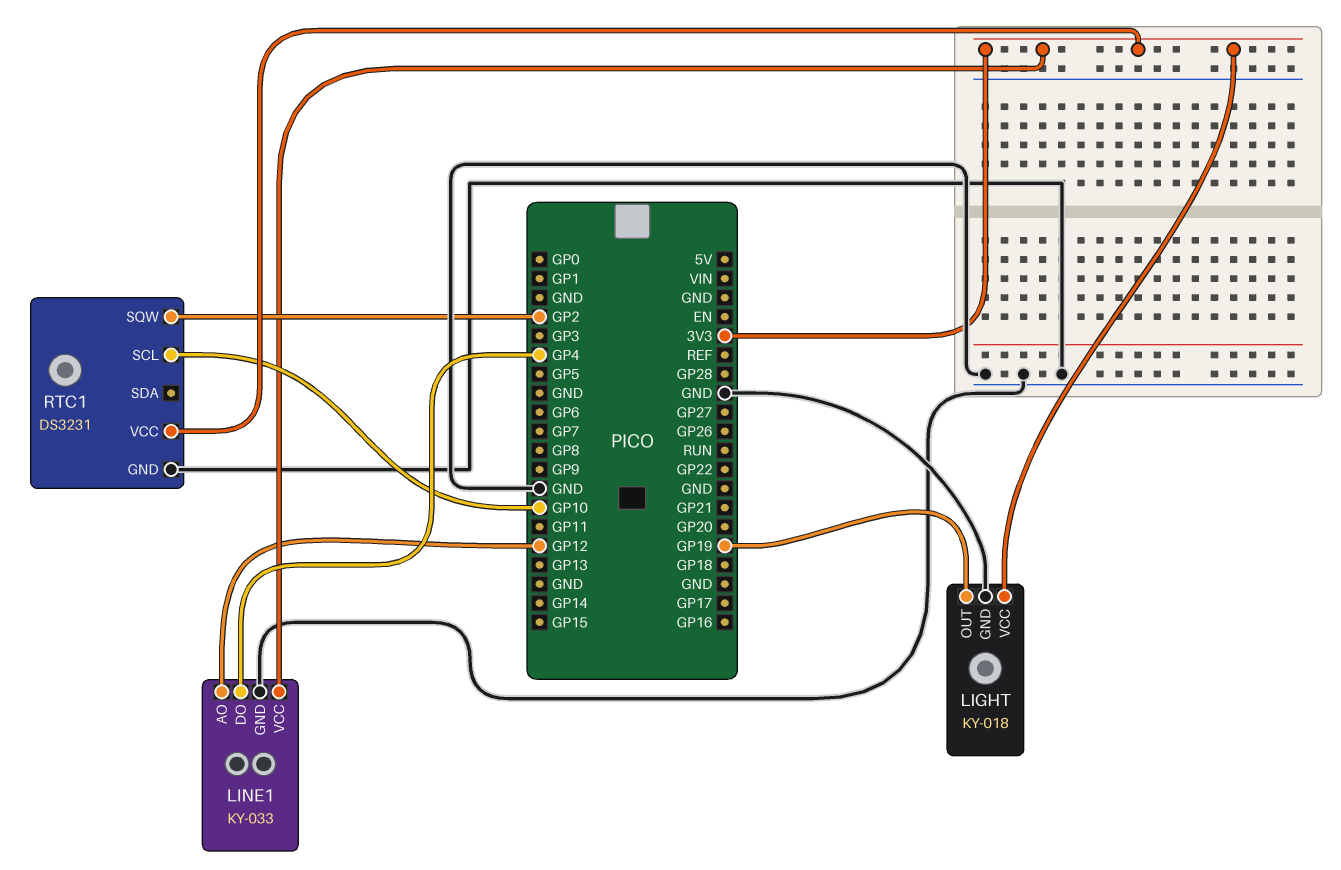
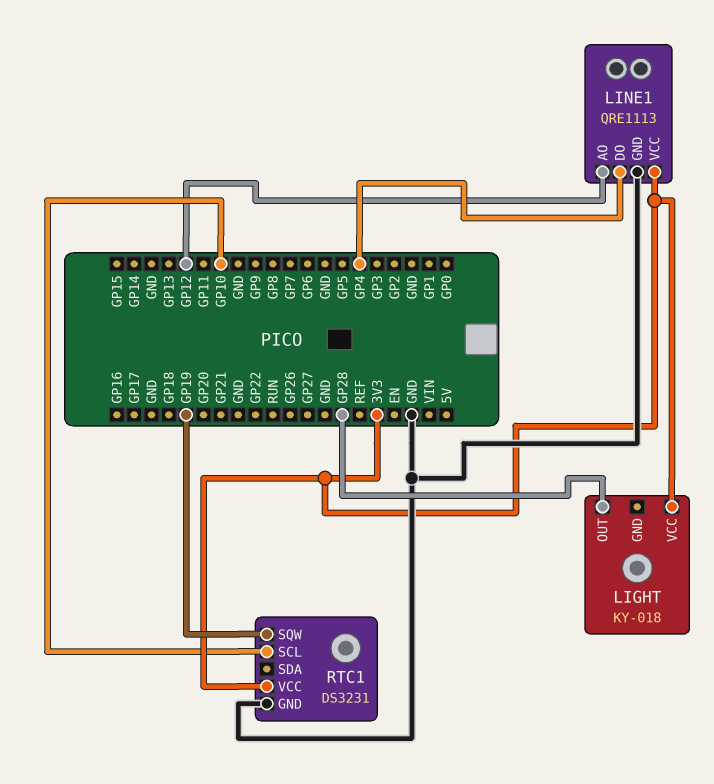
LIGHT pin GND: GND -> none
LIGHT pin OUT: GP19 -> GP28
LINE1: KY-033 -> QRE1113
RTC1 pin SQW: GP2 -> GP19

